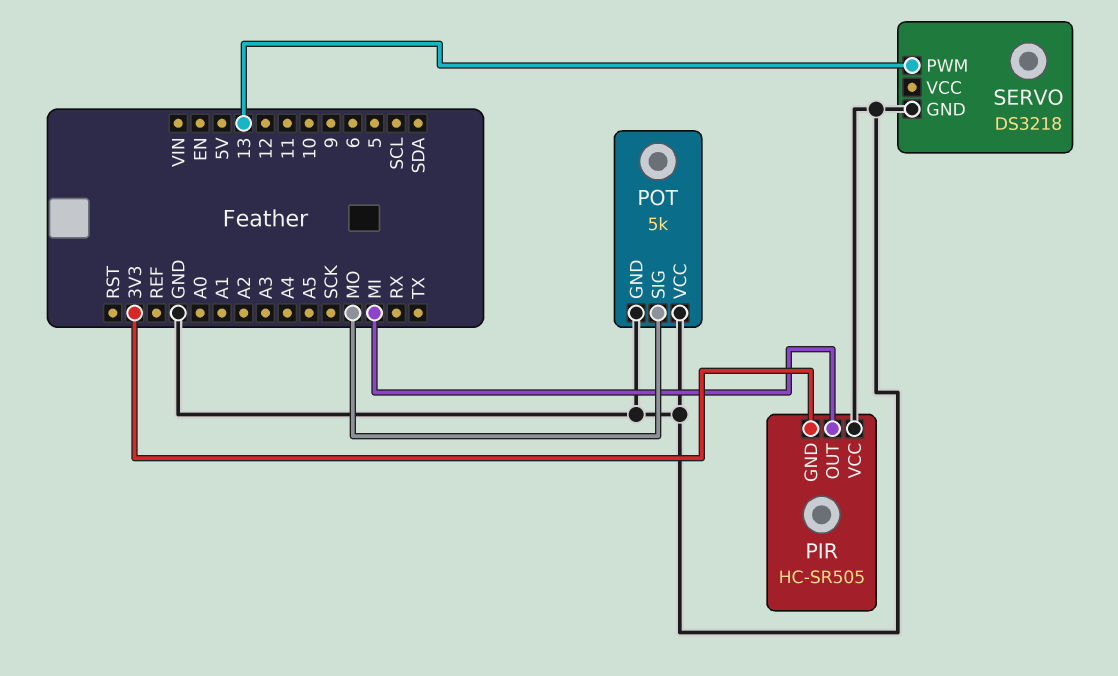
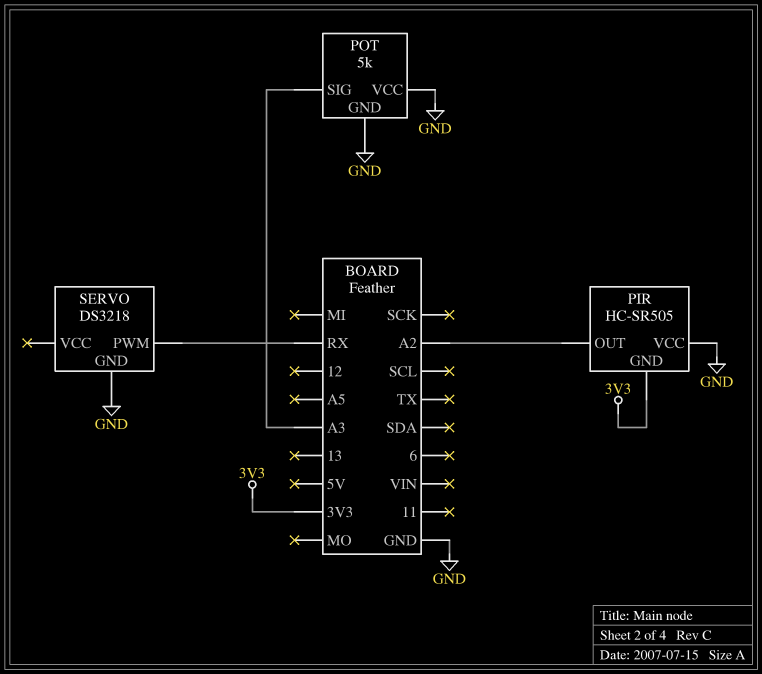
PIR pin OUT: MI -> A2
POT pin SIG: MO -> A3
SERVO pin PWM: 13 -> RX

